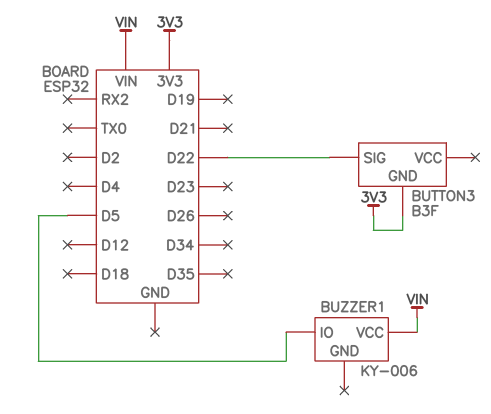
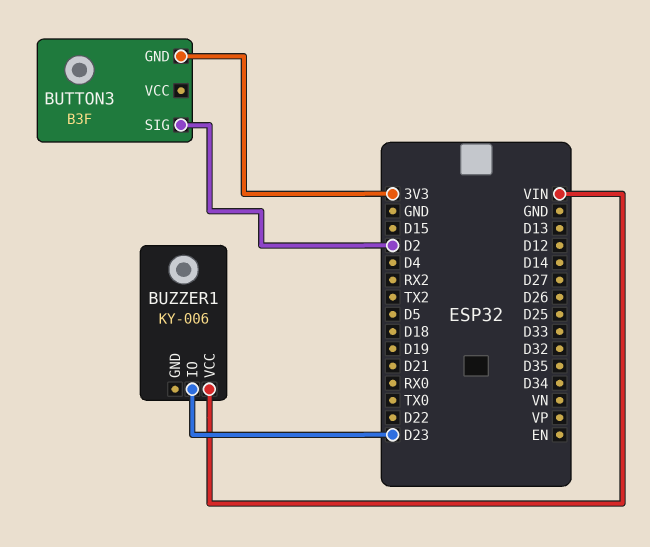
BUTTON3 pin SIG: D22 -> D2
BUZZER1 pin IO: D5 -> D23

